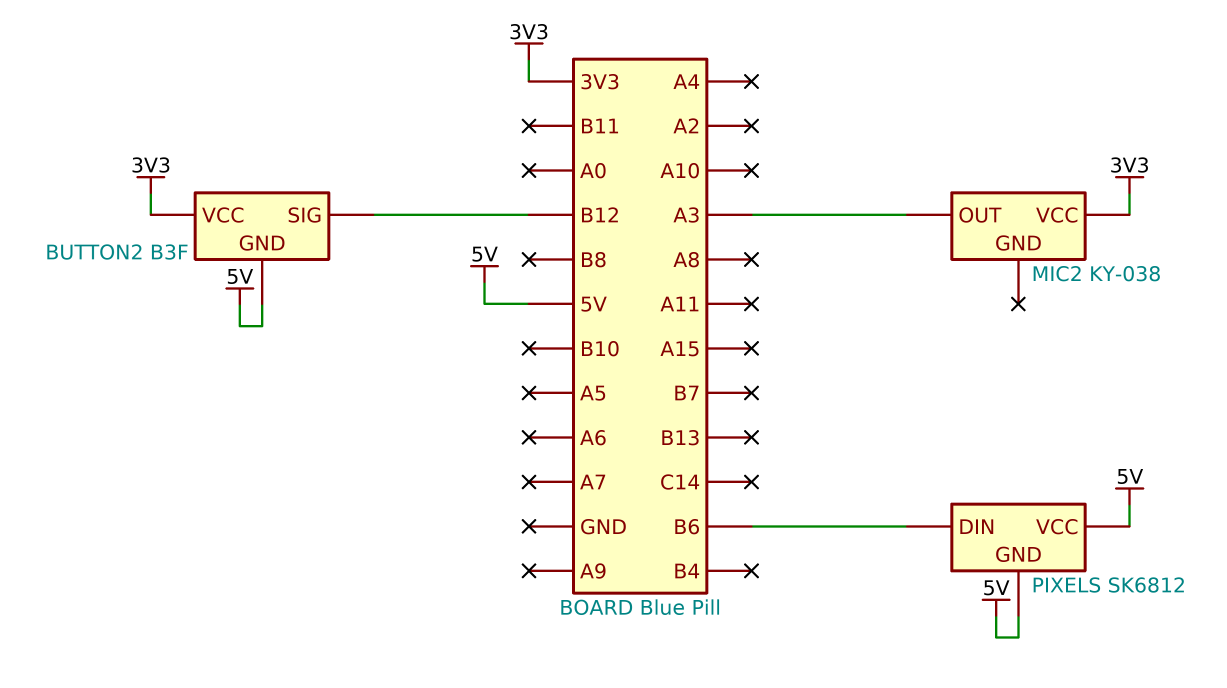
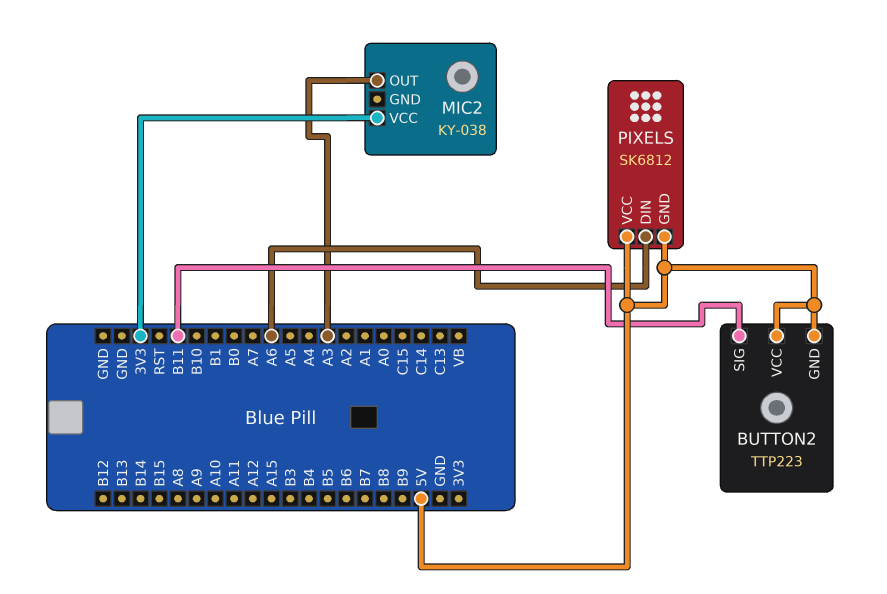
BUTTON2: B3F -> TTP223
BUTTON2 pin SIG: B12 -> B11
BUTTON2 pin VCC: 3V3 -> 5V
PIXELS pin DIN: B6 -> A6

